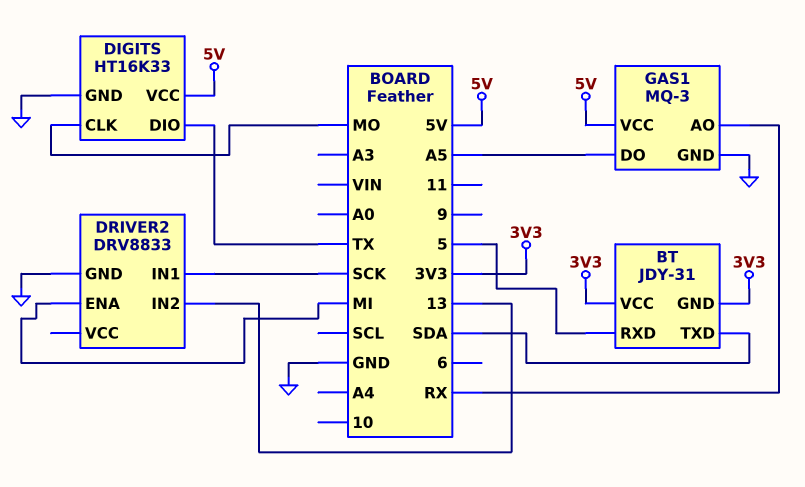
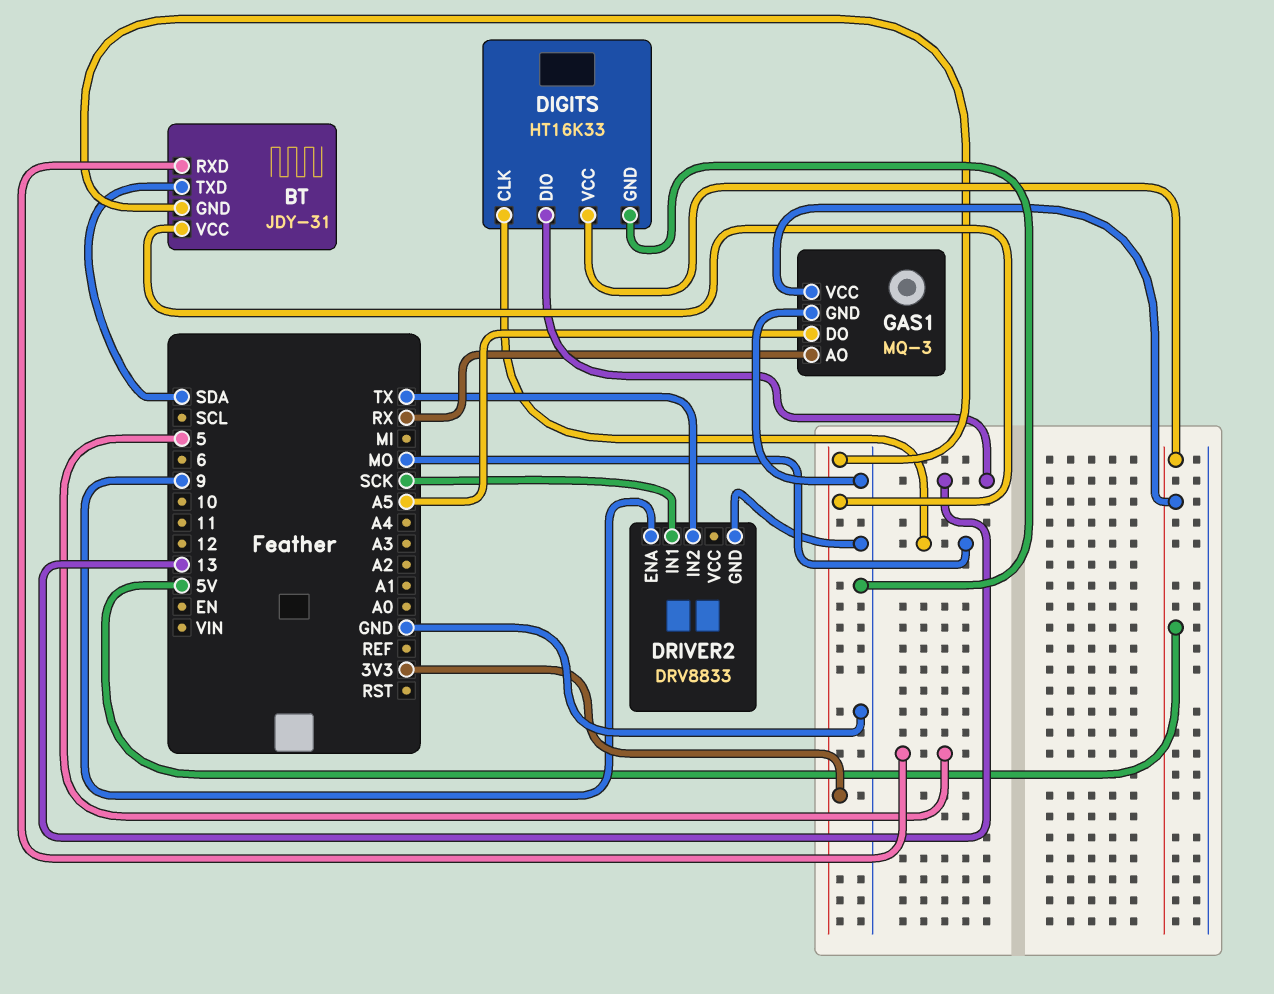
DIGITS pin DIO: TX -> 13
DRIVER2 pin ENA: MI -> 9
DRIVER2 pin IN2: 13 -> TX

